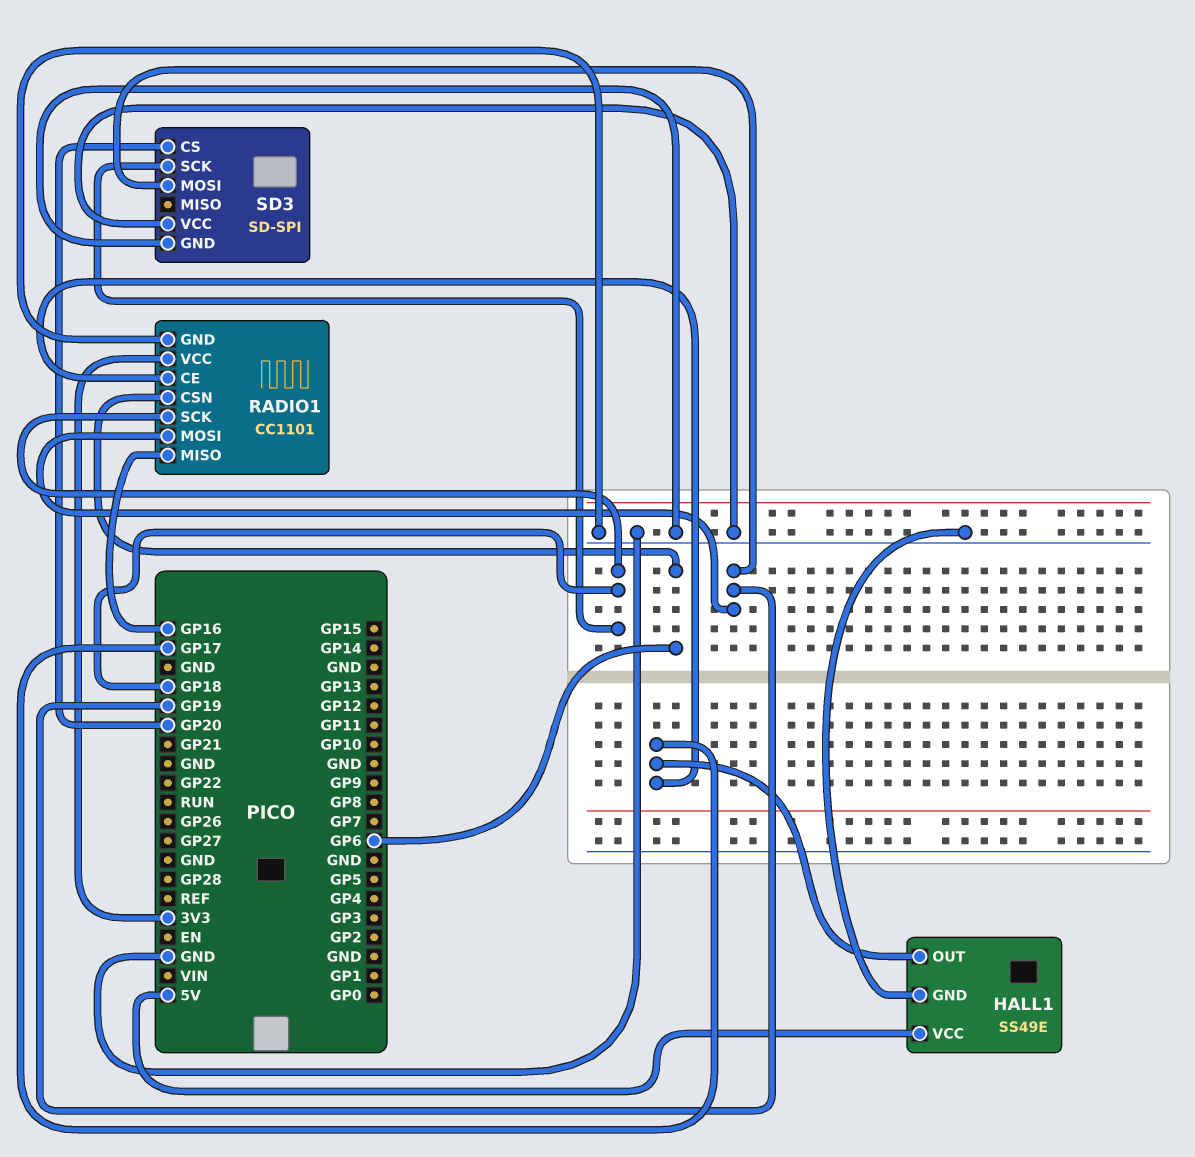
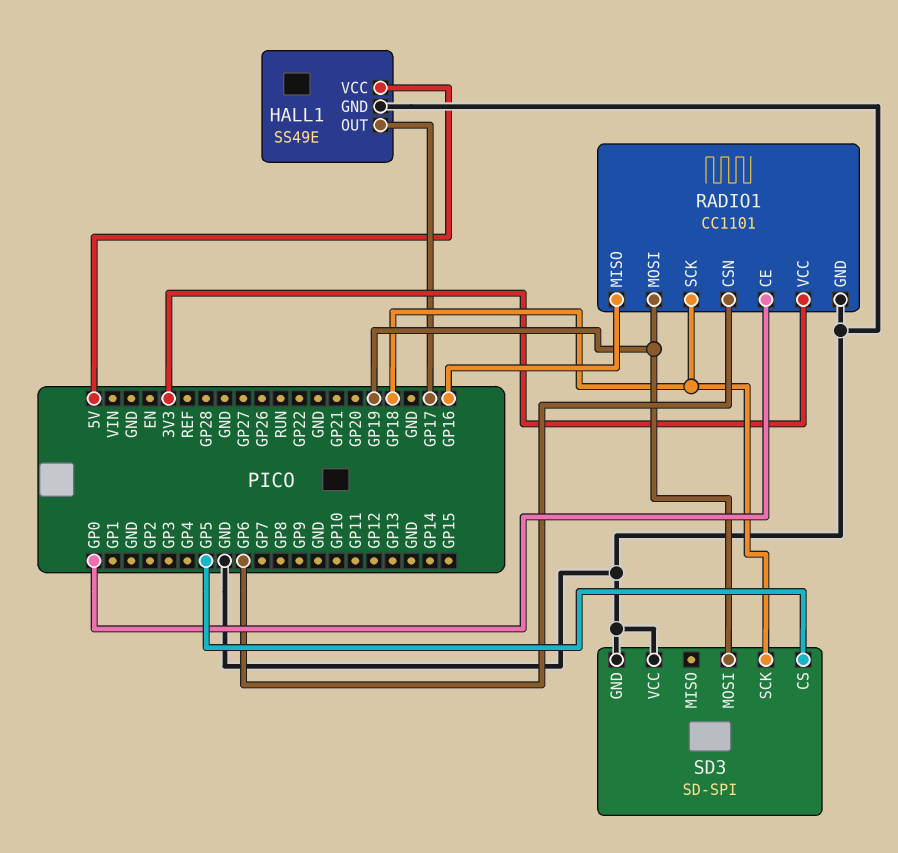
RADIO1 pin CE: GP17 -> GP0
SD3 pin CS: GP20 -> GP5

